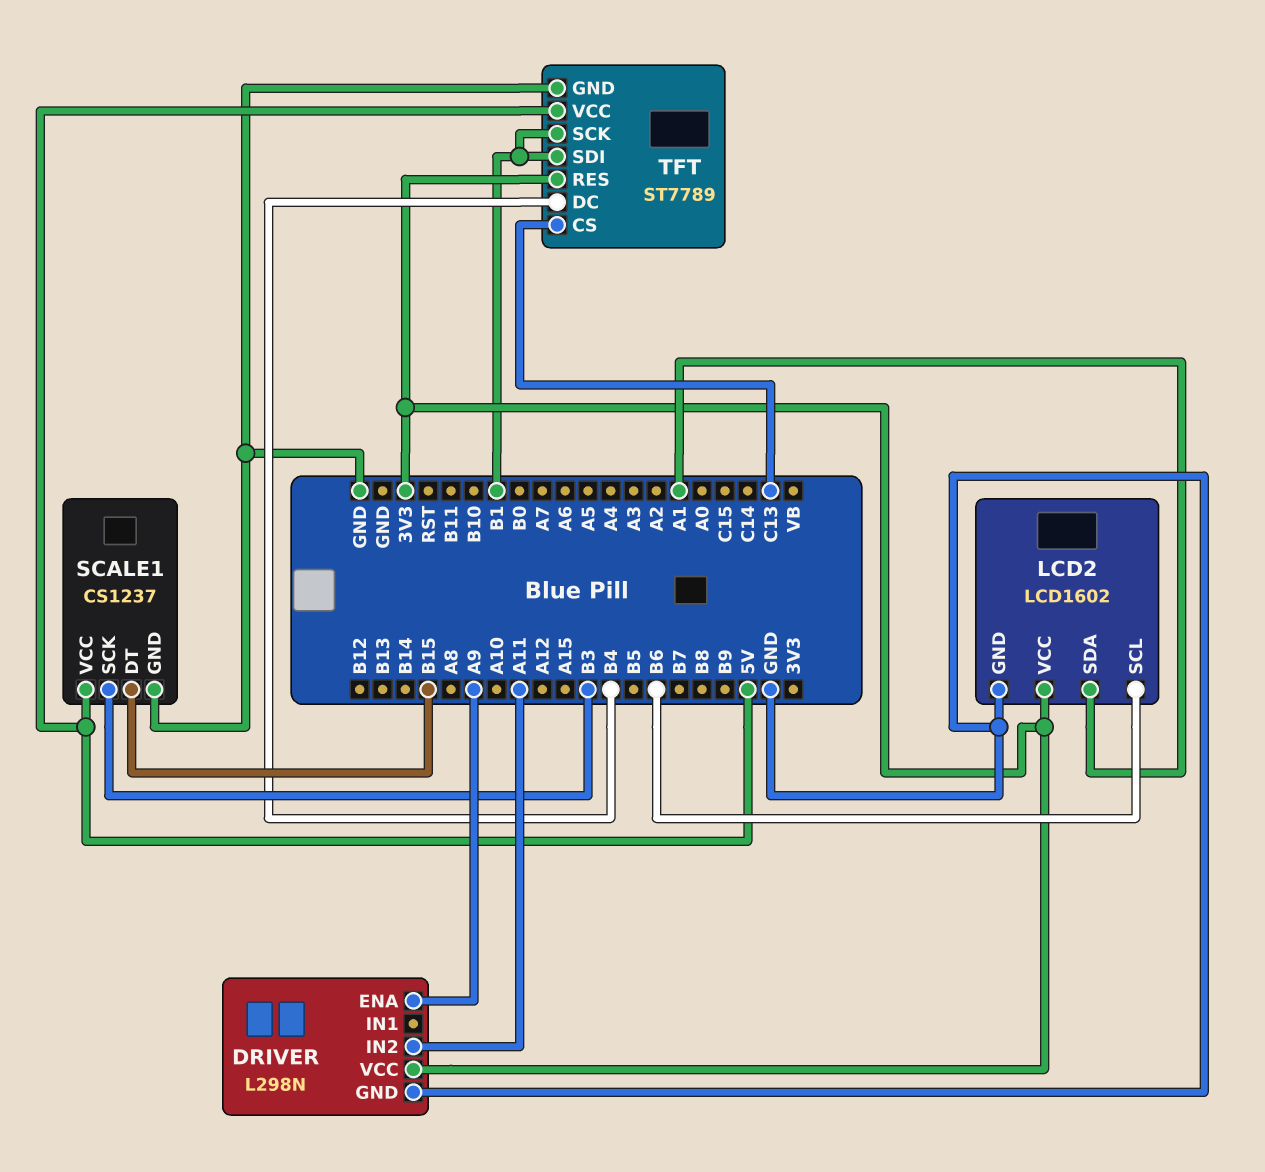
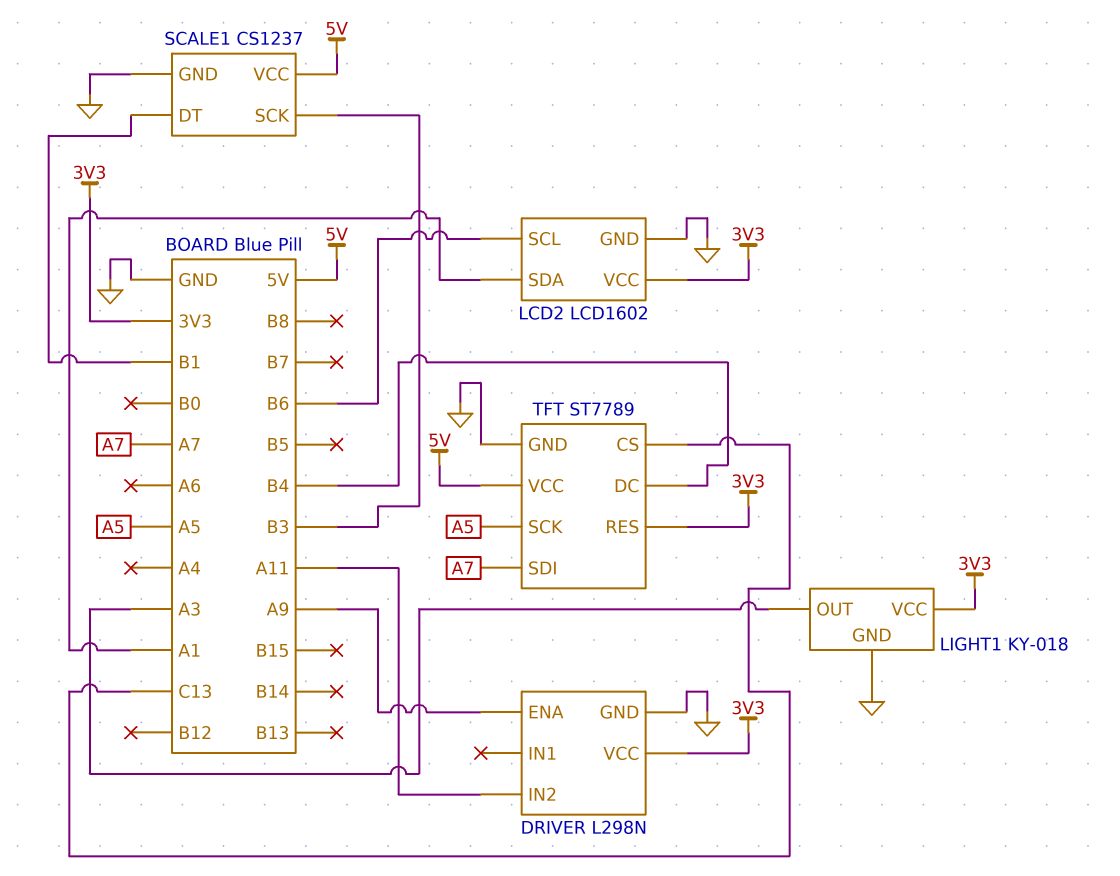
LIGHT1: none -> KY-018
LIGHT1 pin GND: none -> GND
LIGHT1 pin OUT: none -> A3
LIGHT1 pin VCC: none -> 3V3
SCALE1 pin DT: B15 -> B1
TFT pin SCK: B1 -> A5
TFT pin SDI: B1 -> A7

